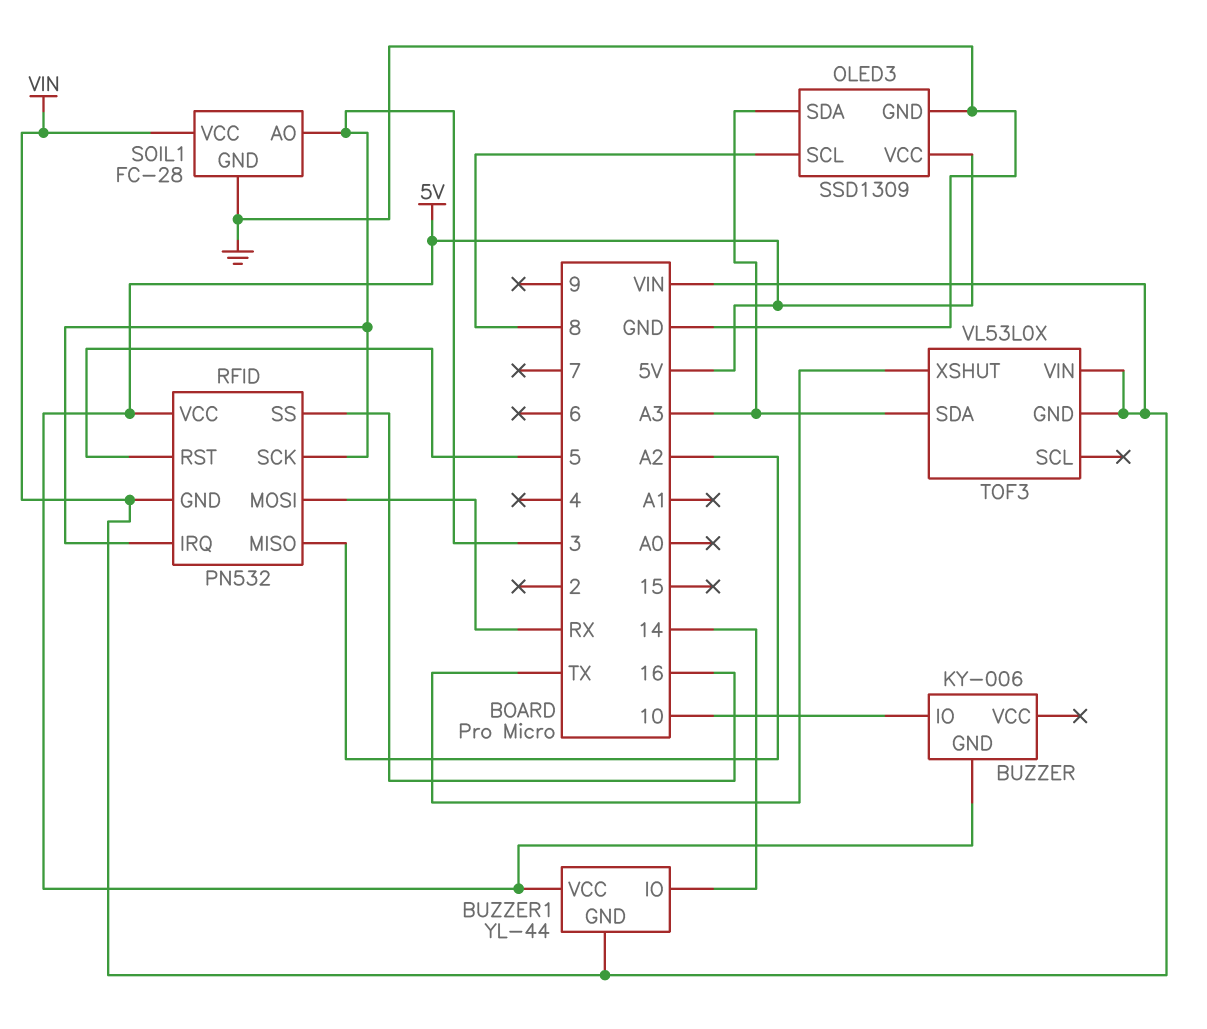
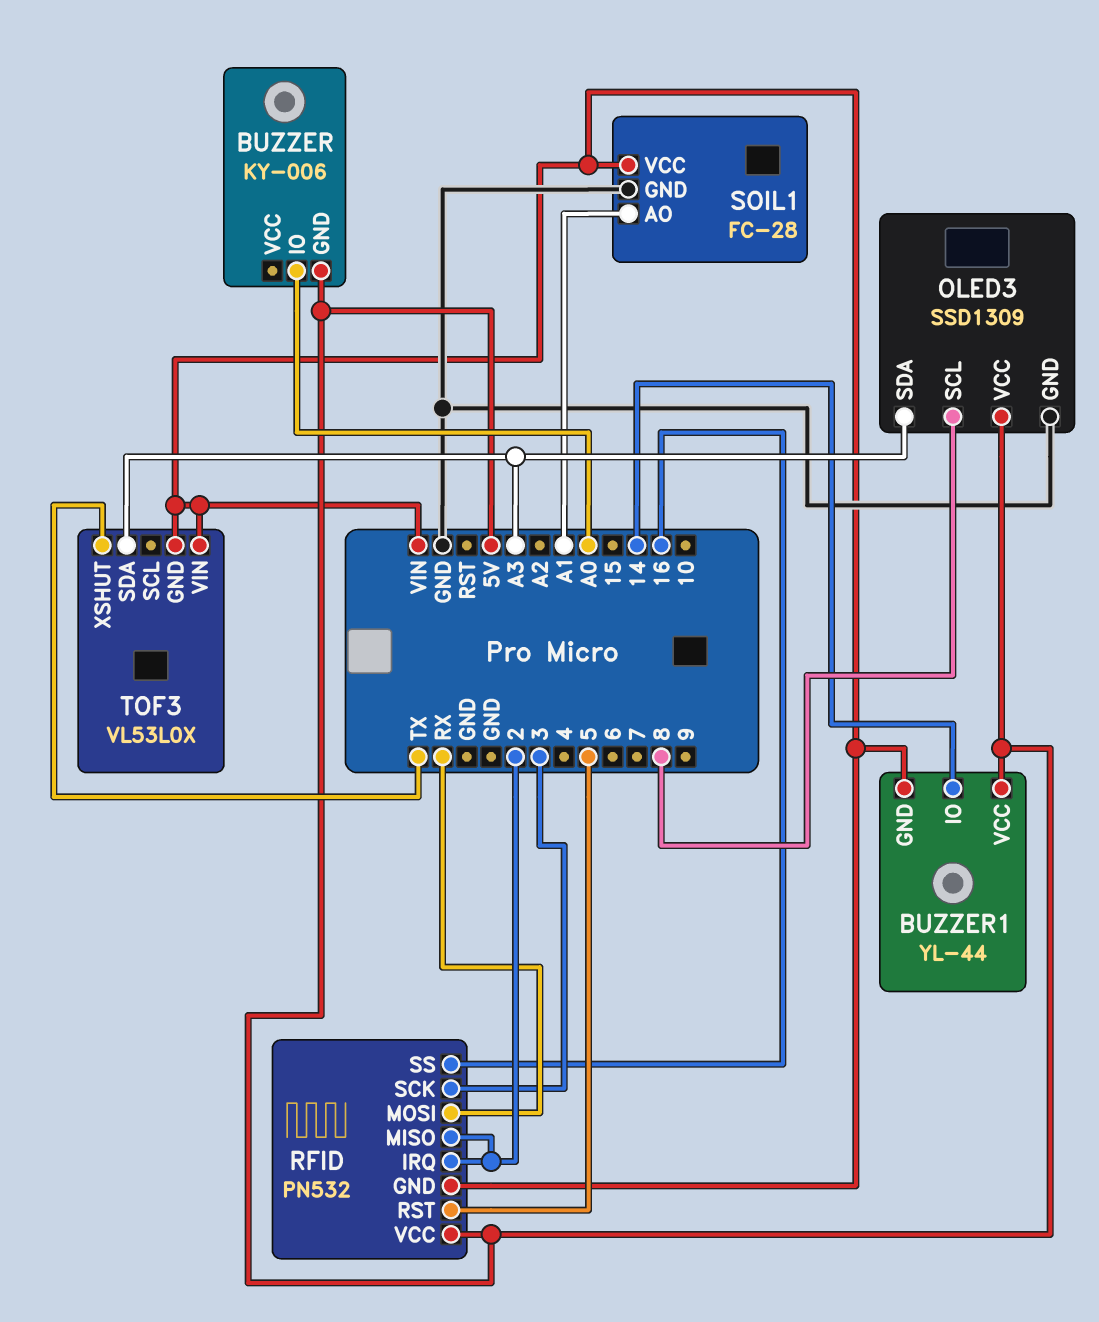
BUZZER pin IO: 10 -> A0
RFID pin IRQ: 3 -> 2
RFID pin MISO: A2 -> 2
SOIL1 pin AO: 3 -> A1

